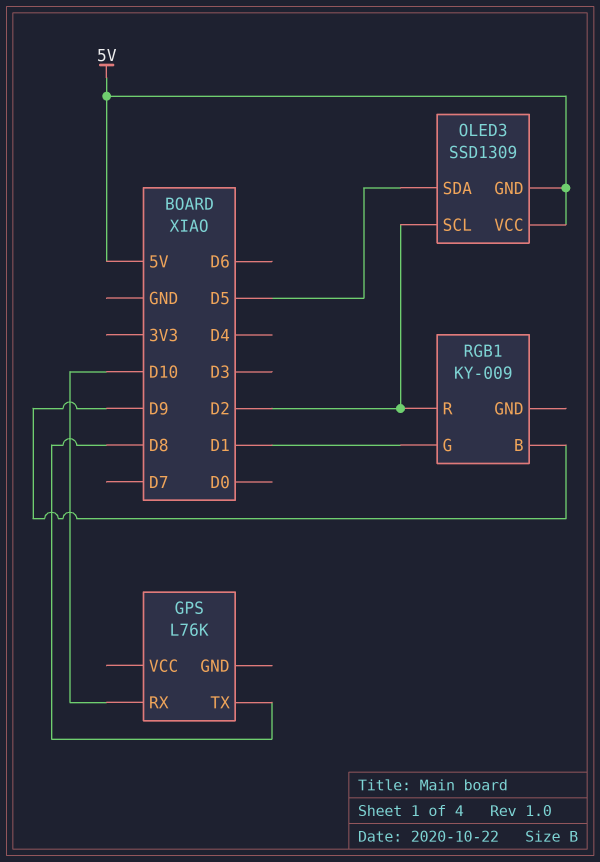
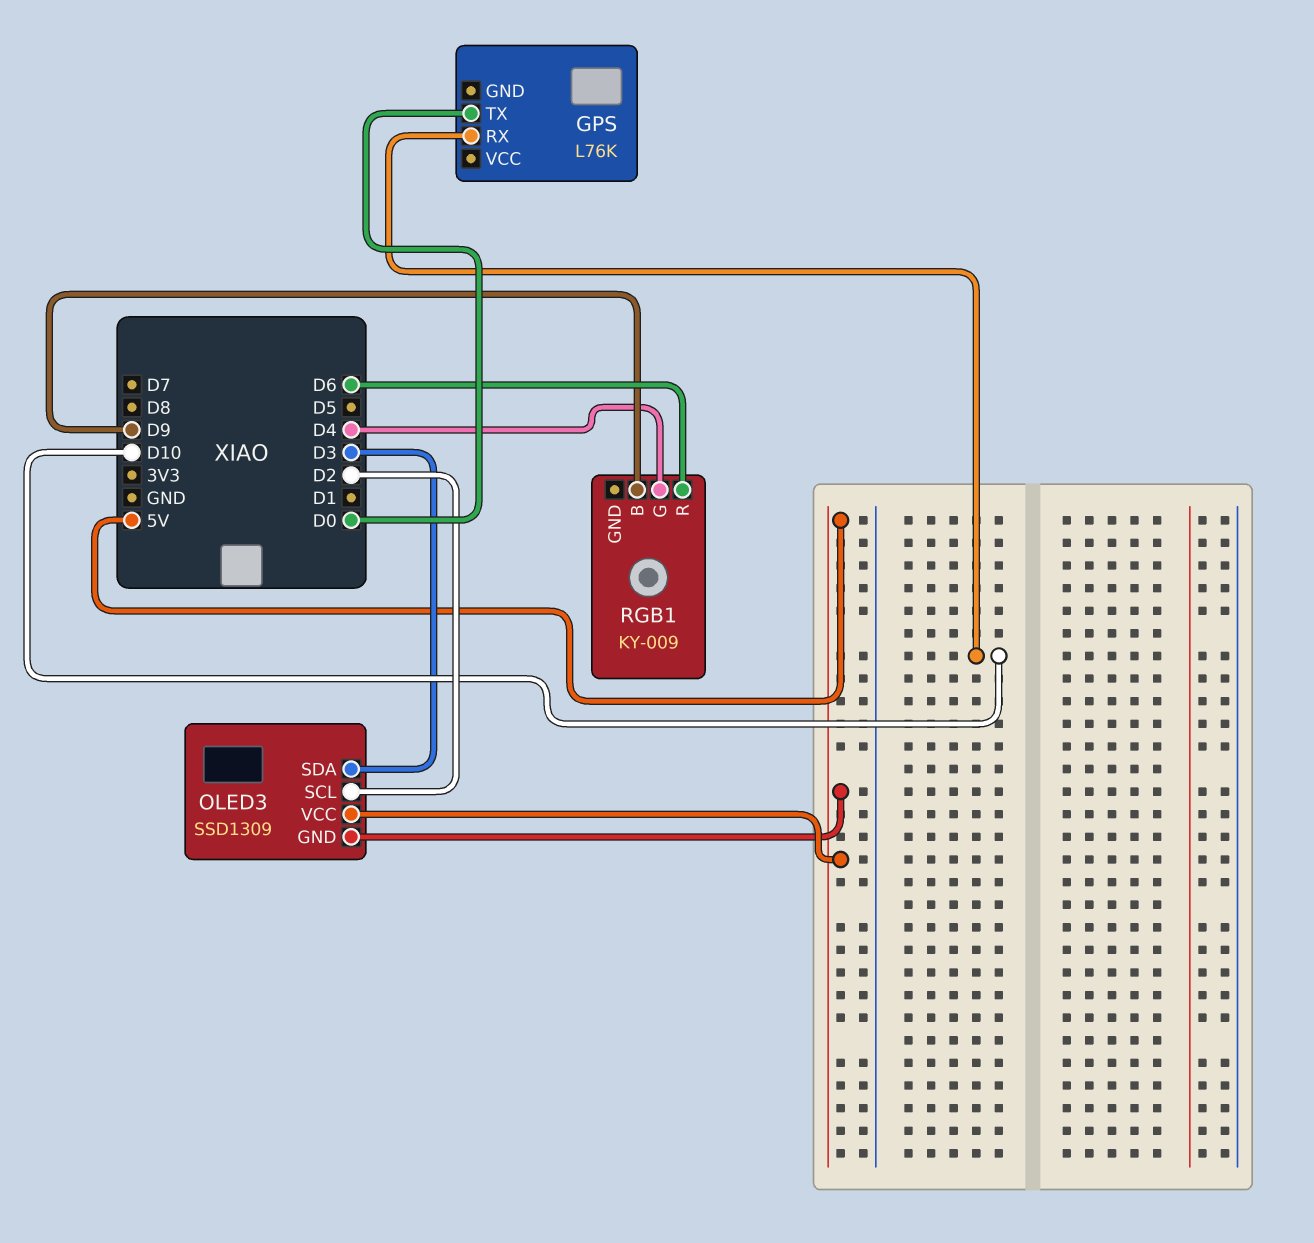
GPS pin TX: D8 -> D0
OLED3 pin SDA: D5 -> D3
RGB1 pin G: D1 -> D4
RGB1 pin R: D2 -> D6

